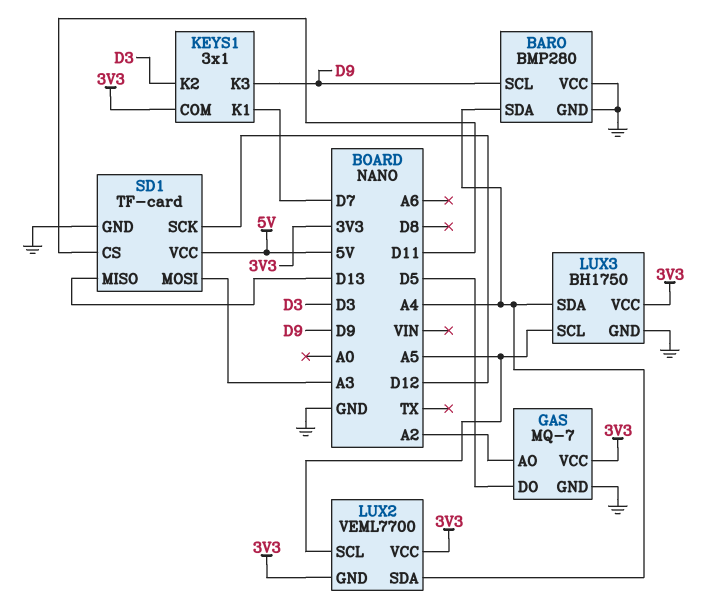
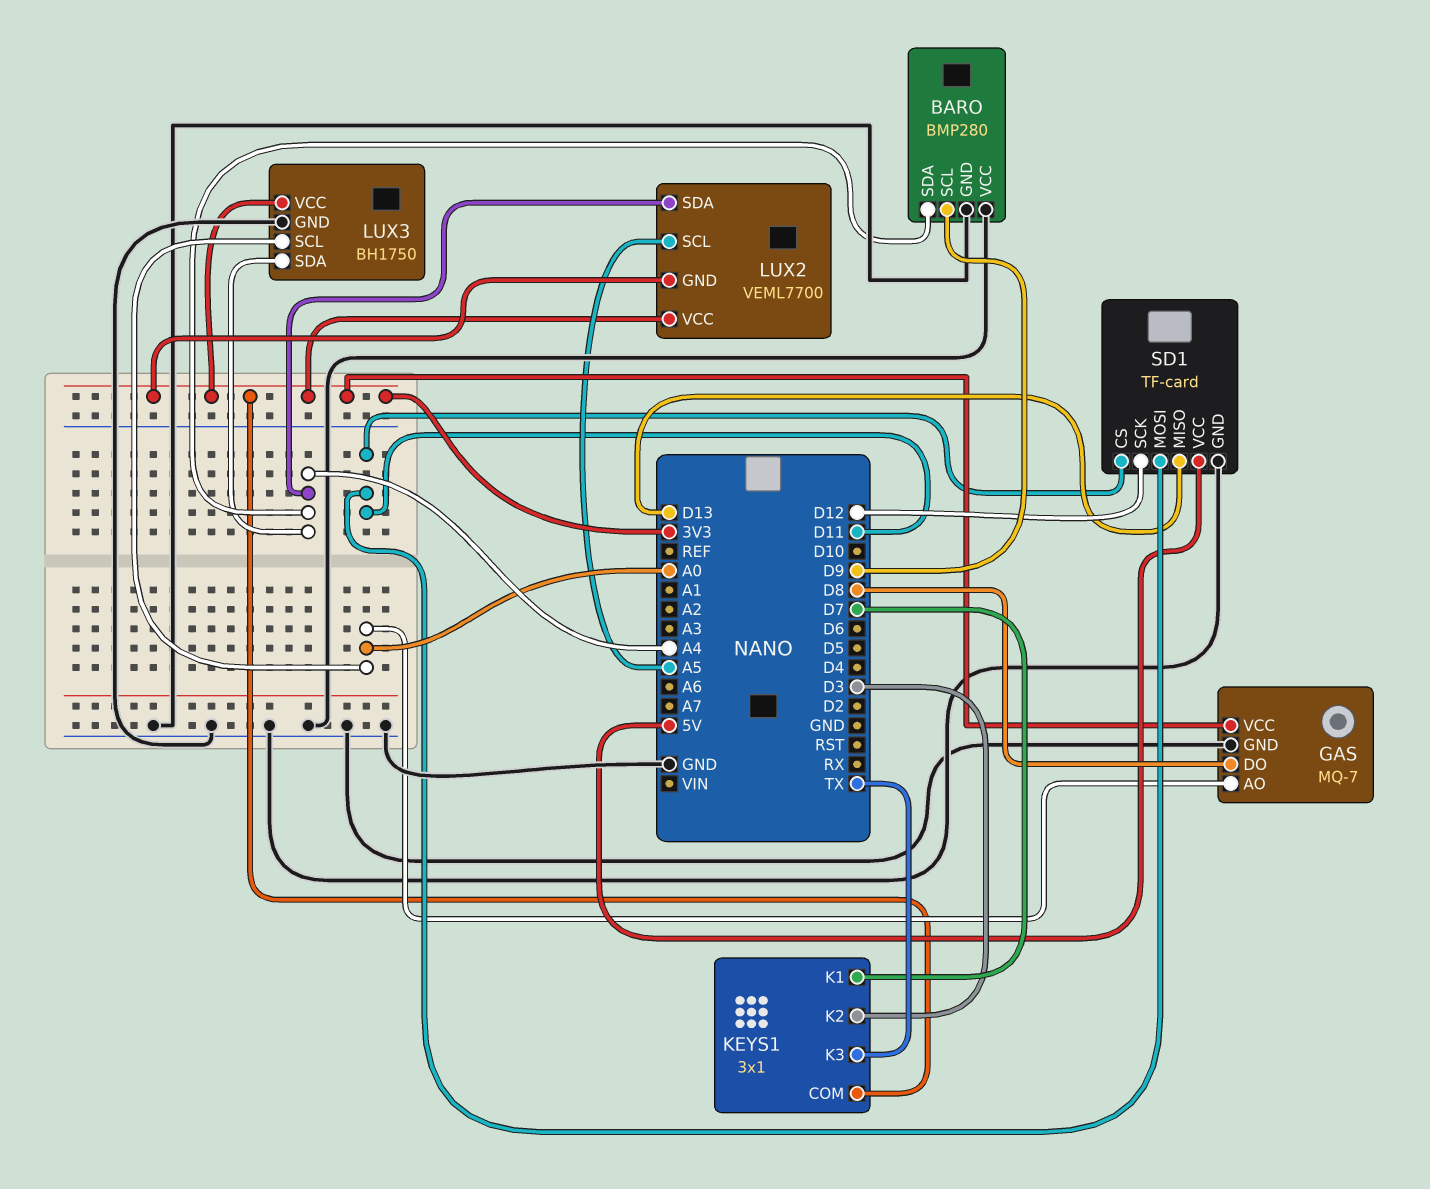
GAS pin AO: A2 -> A0
GAS pin DO: D5 -> D8
KEYS1 pin K3: D9 -> TX
LUX3 pin SCL: A5 -> A0
SD1 pin MOSI: A3 -> D11

